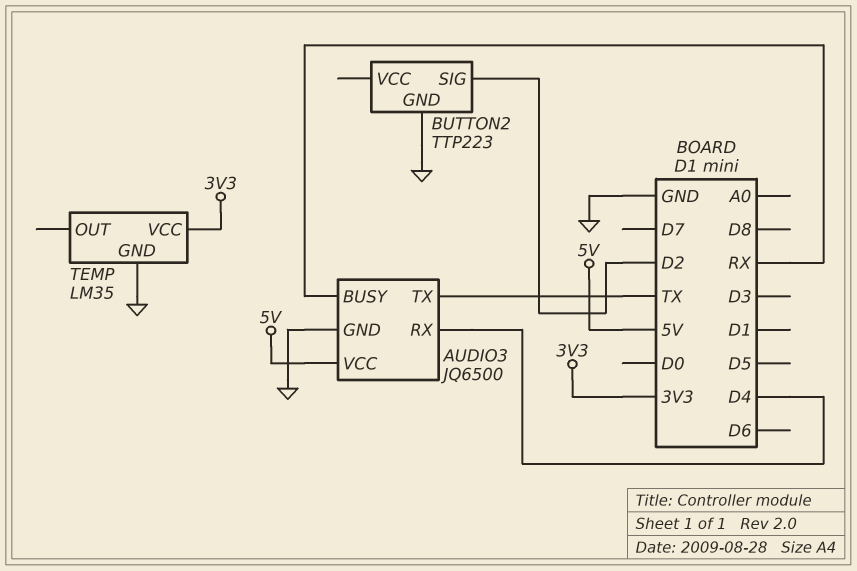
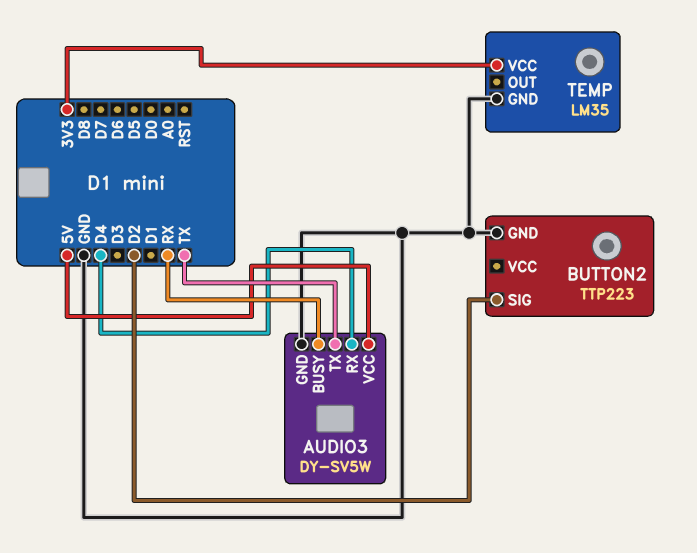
AUDIO3: JQ6500 -> DY-SV5W

